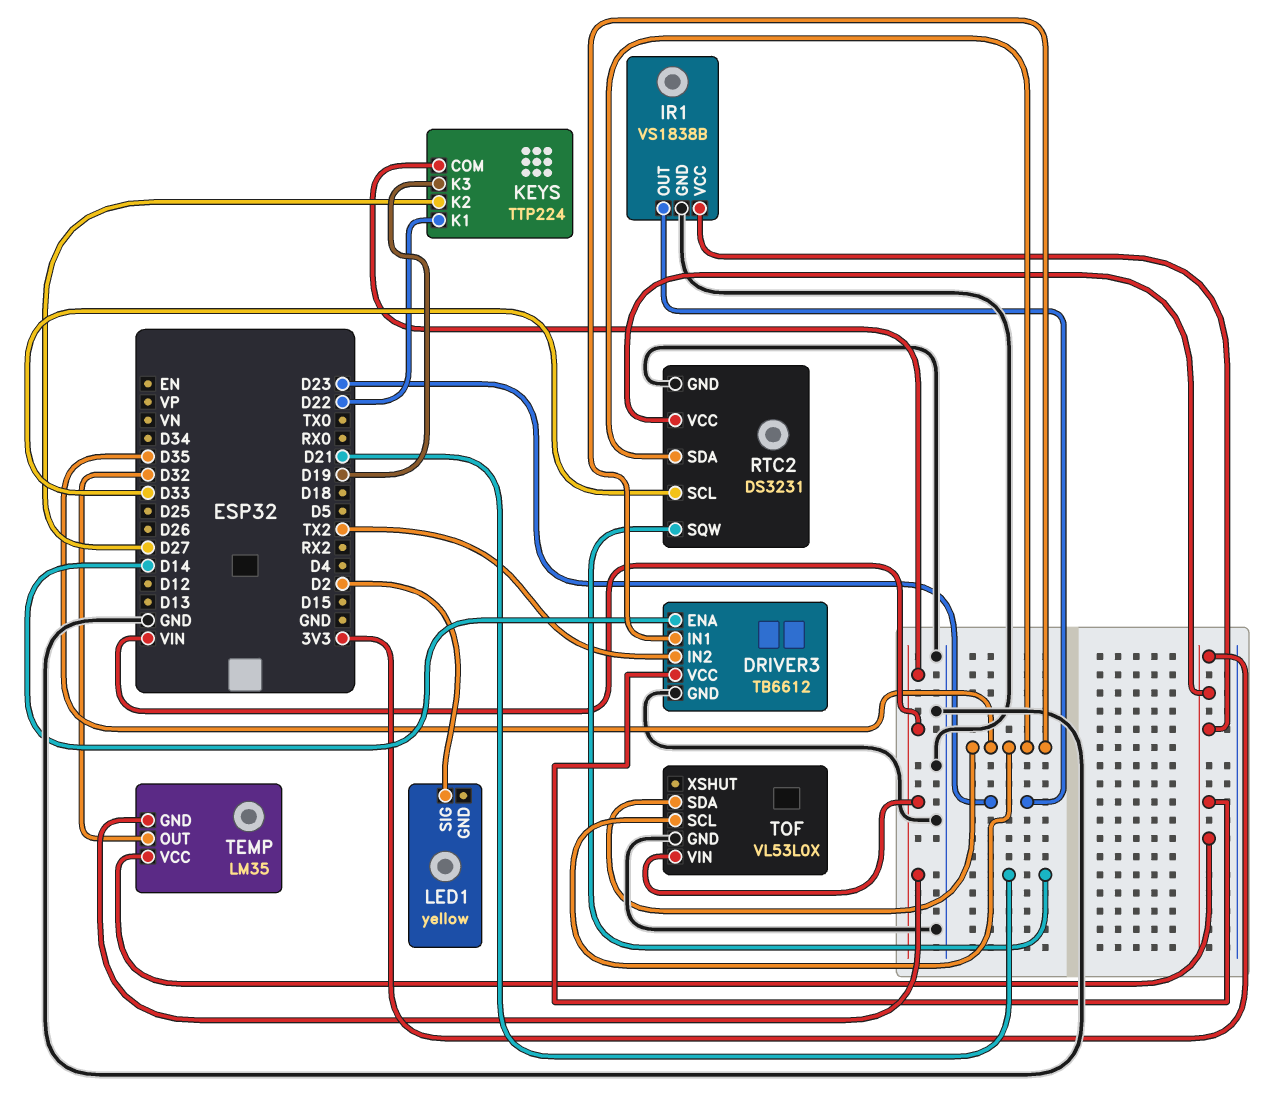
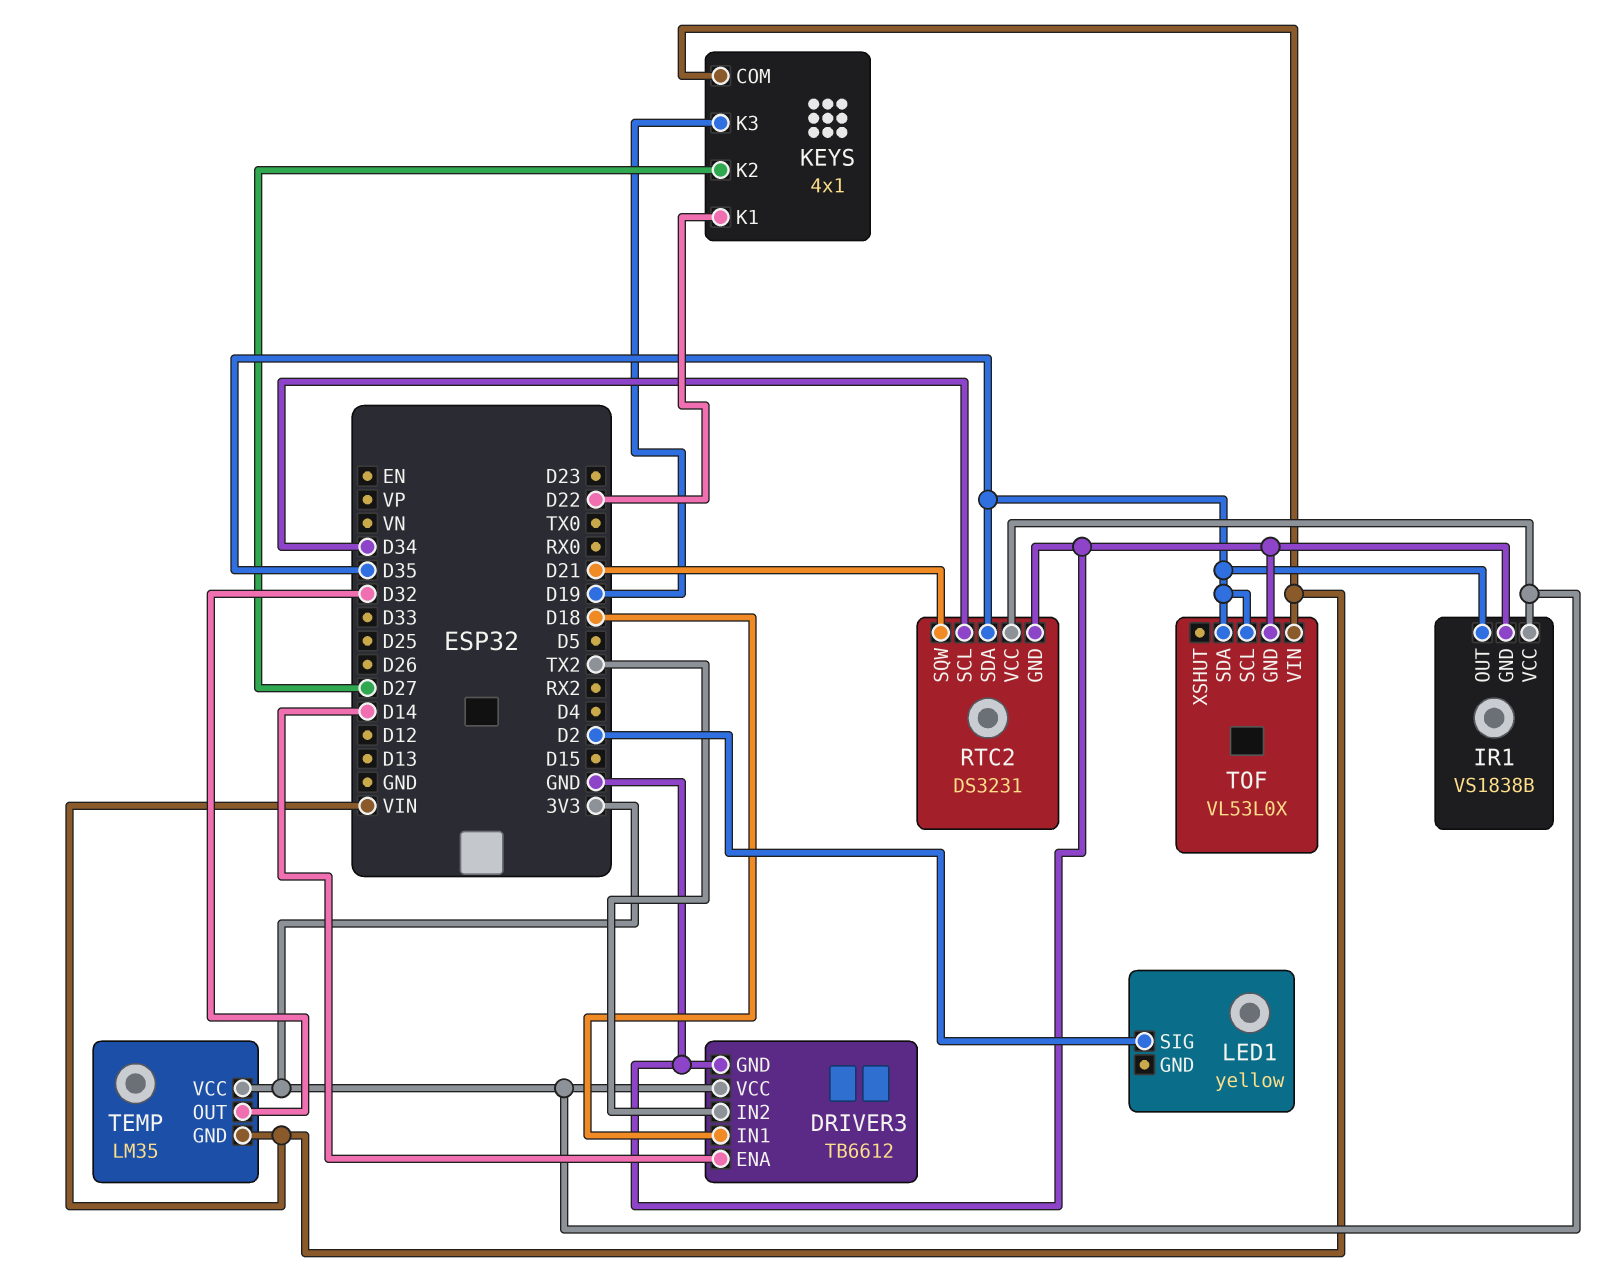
DRIVER3 pin IN1: D35 -> D18
IR1 pin OUT: D23 -> D35
KEYS: TTP224 -> 4x1
RTC2 pin SCL: D33 -> D34

